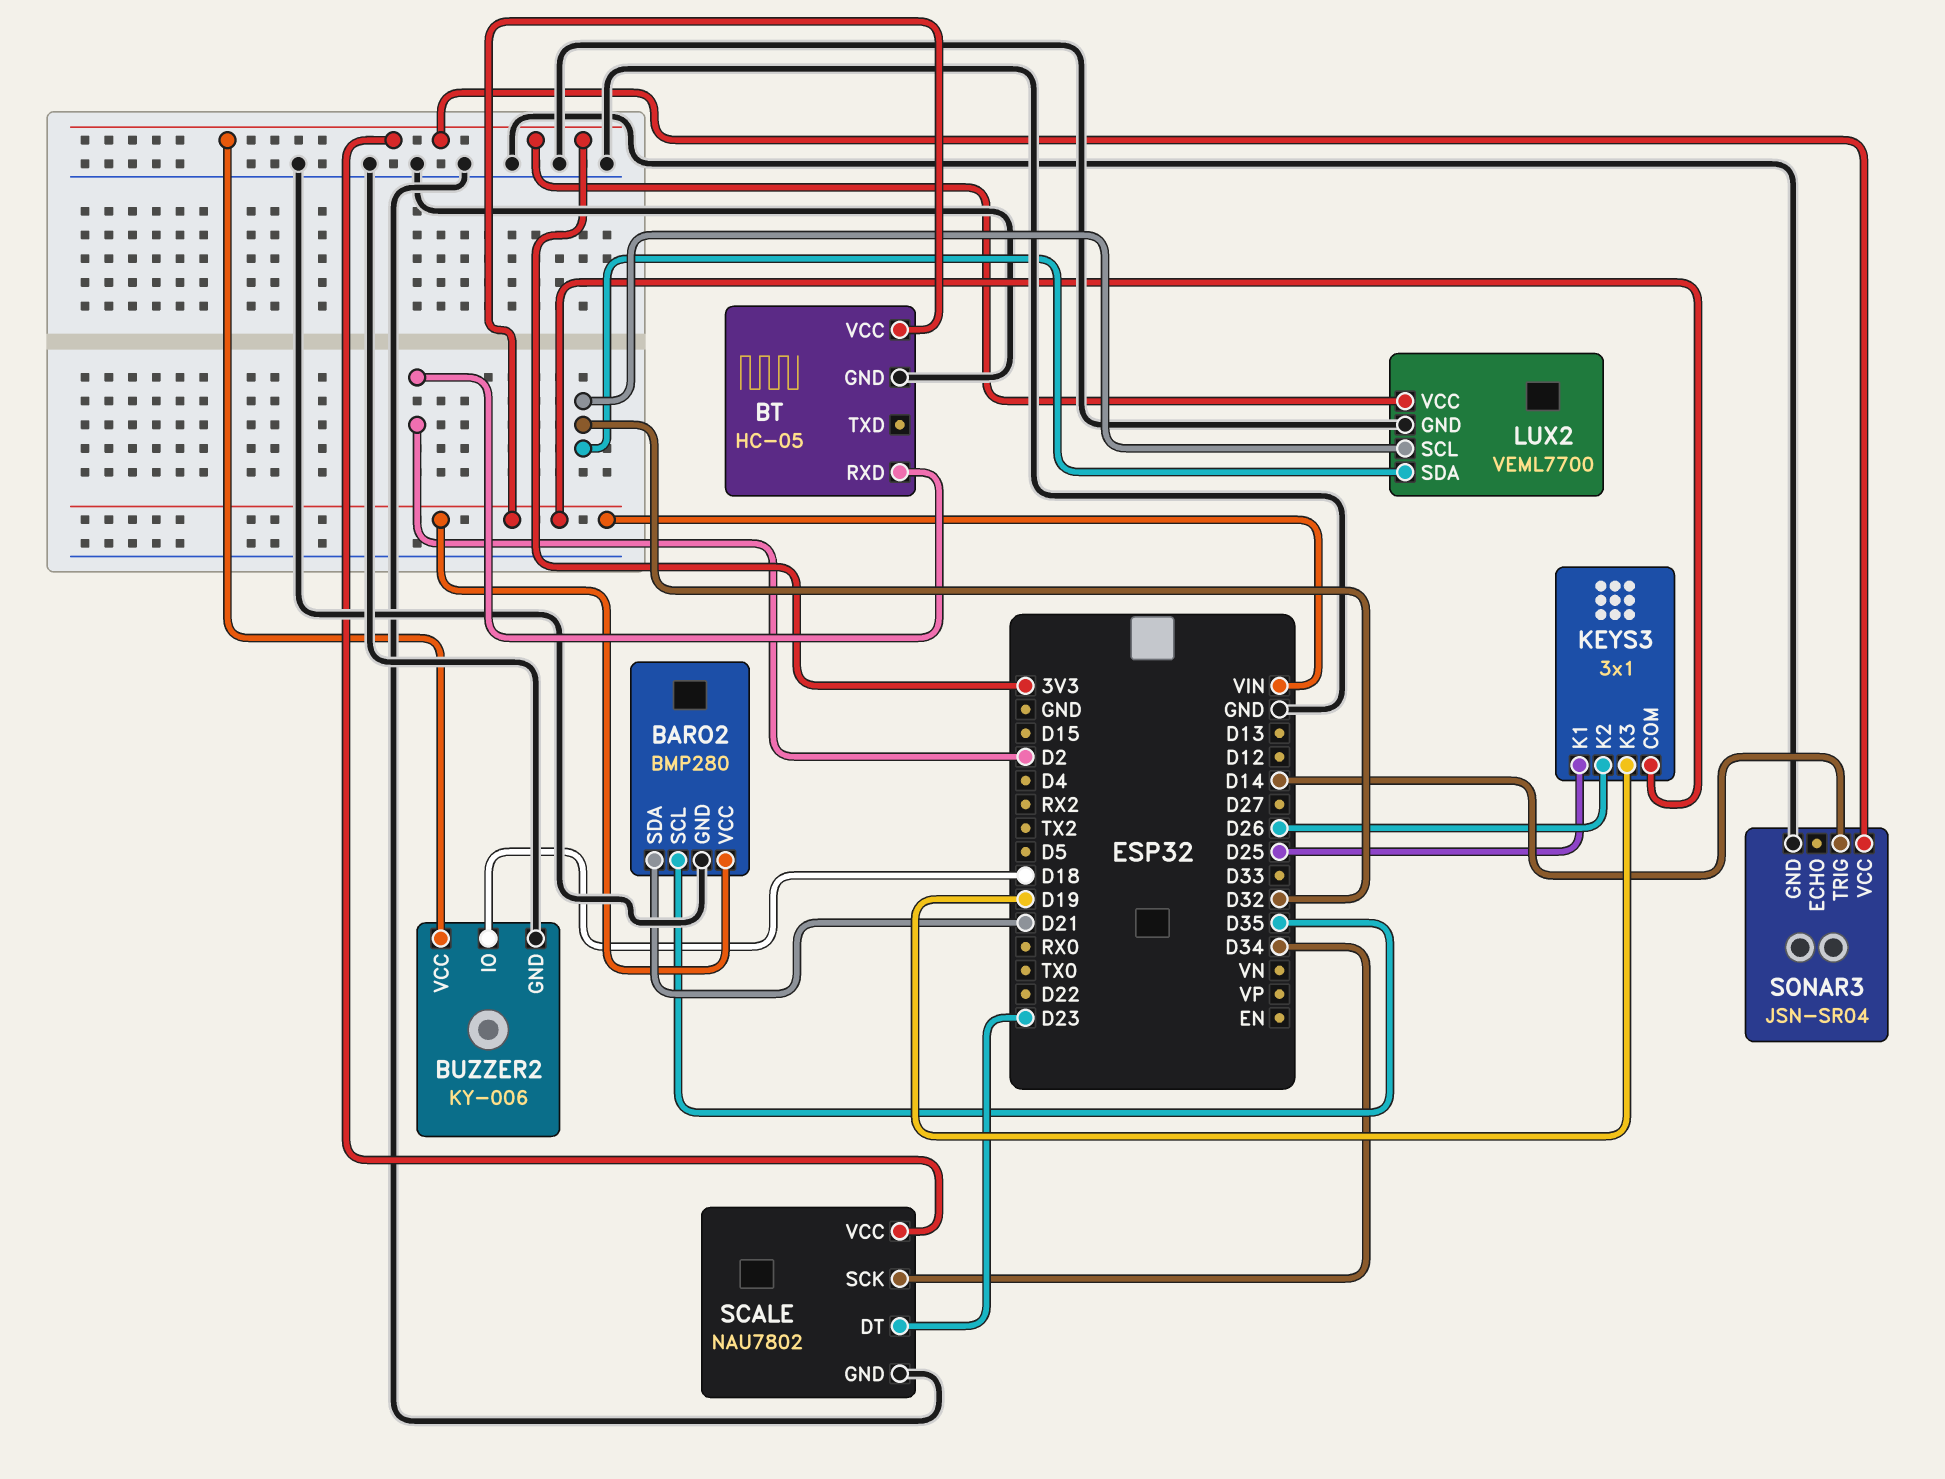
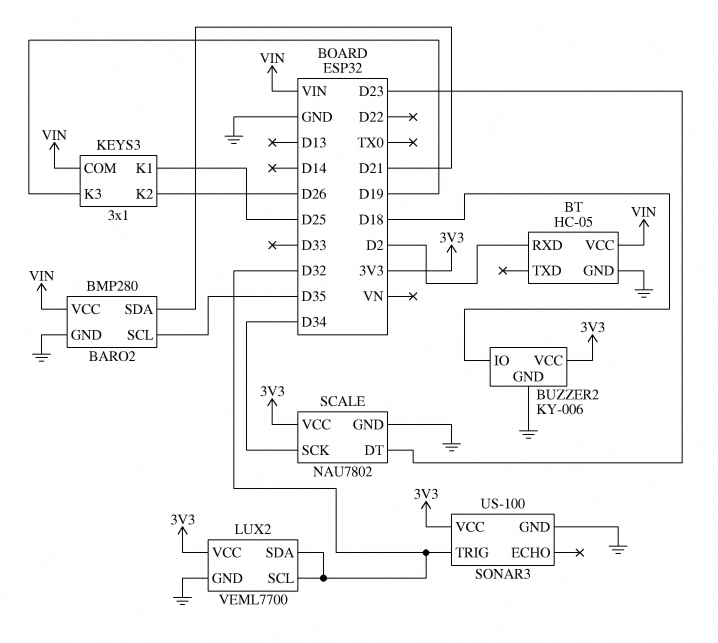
SONAR3: JSN-SR04 -> US-100
SONAR3 pin TRIG: D14 -> D32

